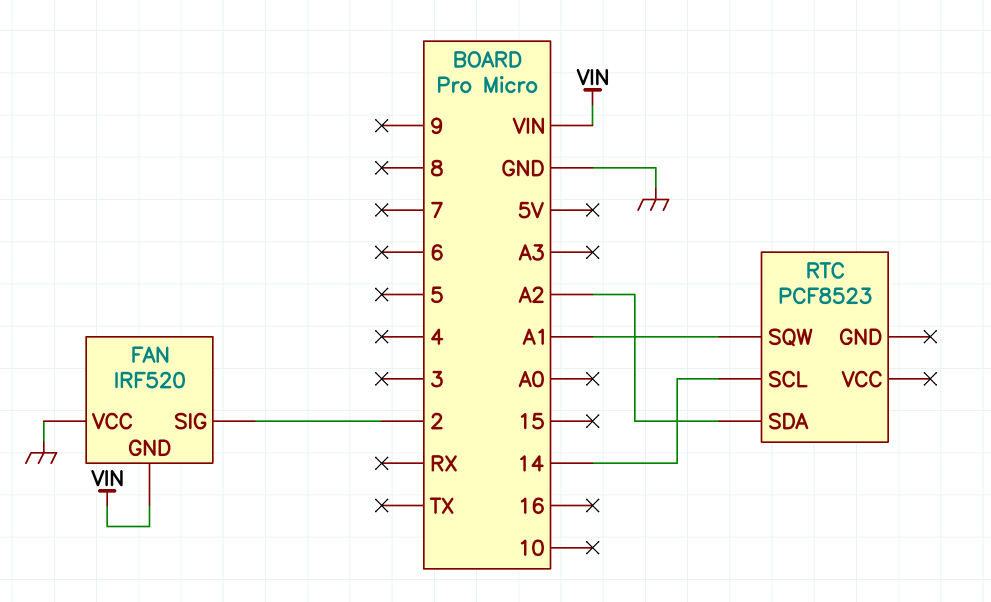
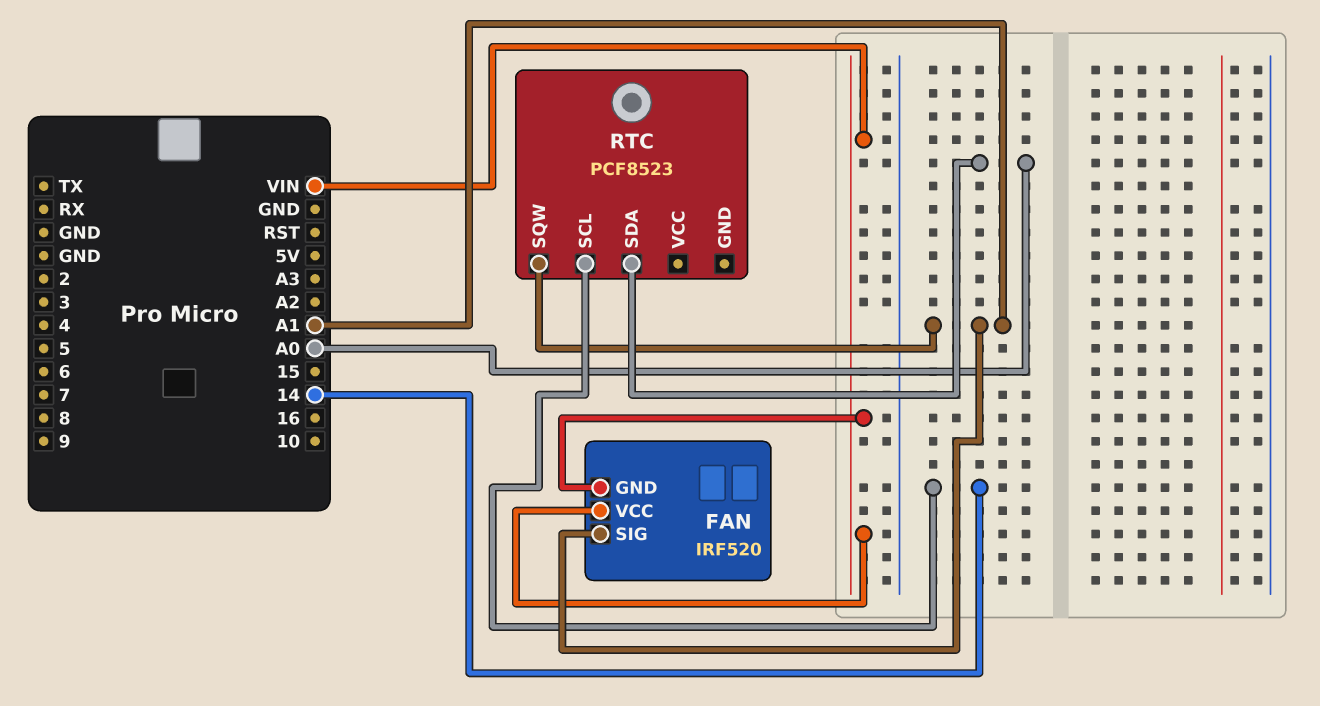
FAN pin SIG: 2 -> A1
FAN pin VCC: GND -> VIN
RTC pin SDA: A2 -> A0

